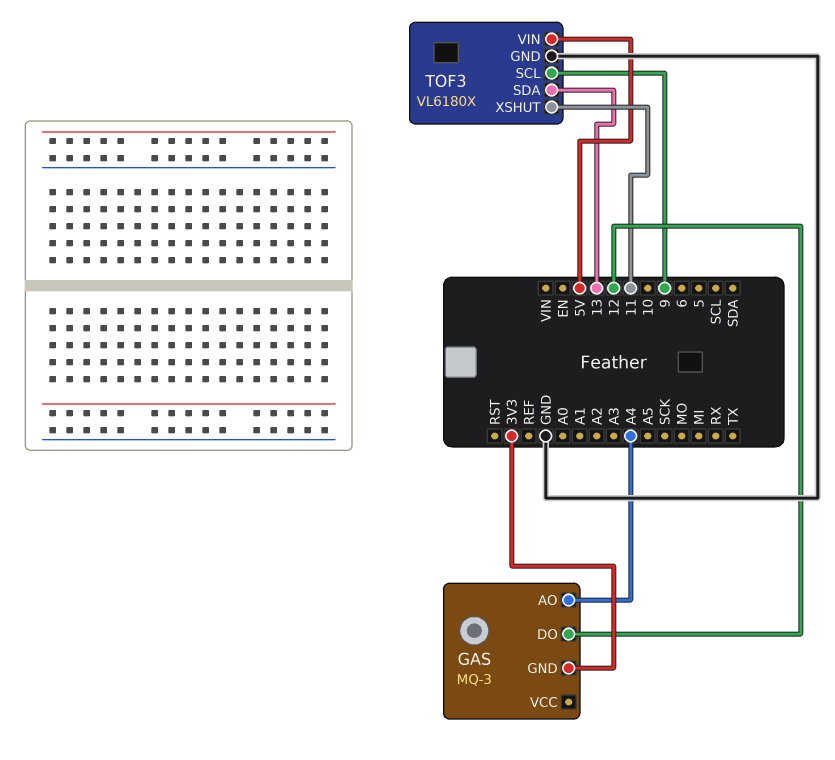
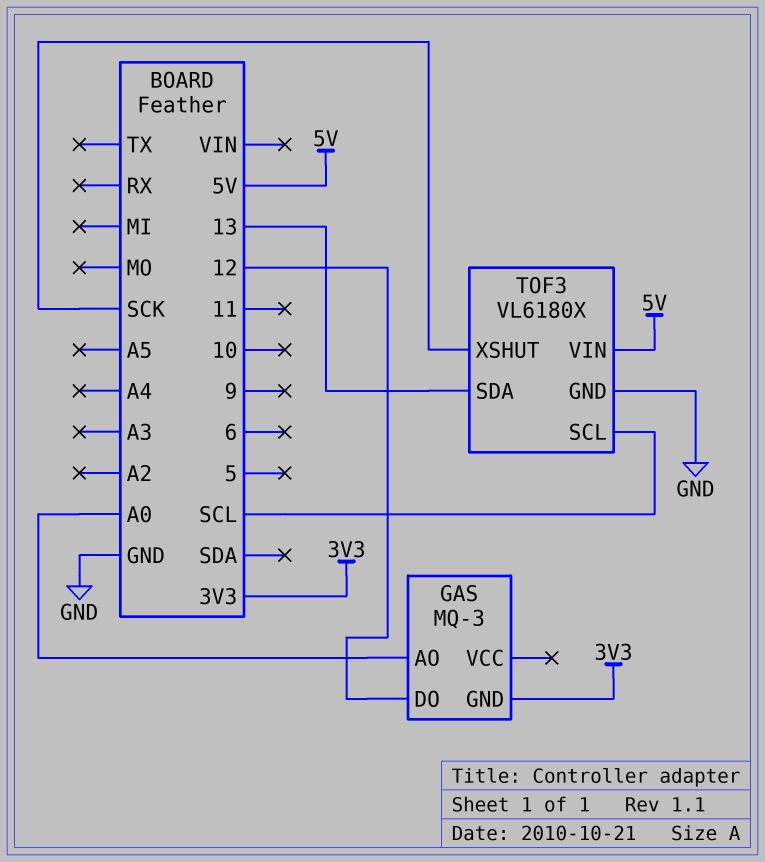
GAS pin AO: A4 -> A0
TOF3 pin SCL: 9 -> SCL
TOF3 pin XSHUT: 11 -> SCK

